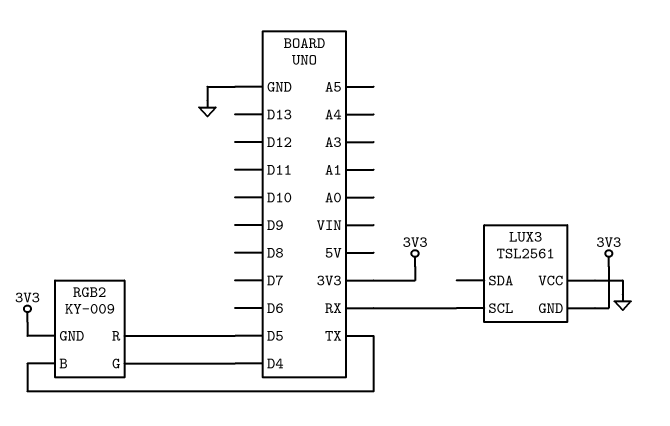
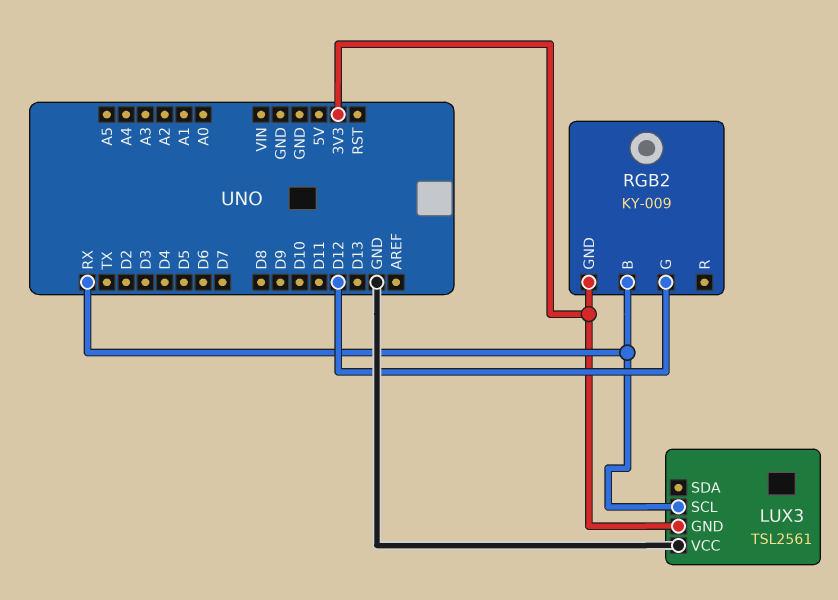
RGB2 pin B: TX -> RX
RGB2 pin G: D4 -> D12
RGB2 pin R: D5 -> none

